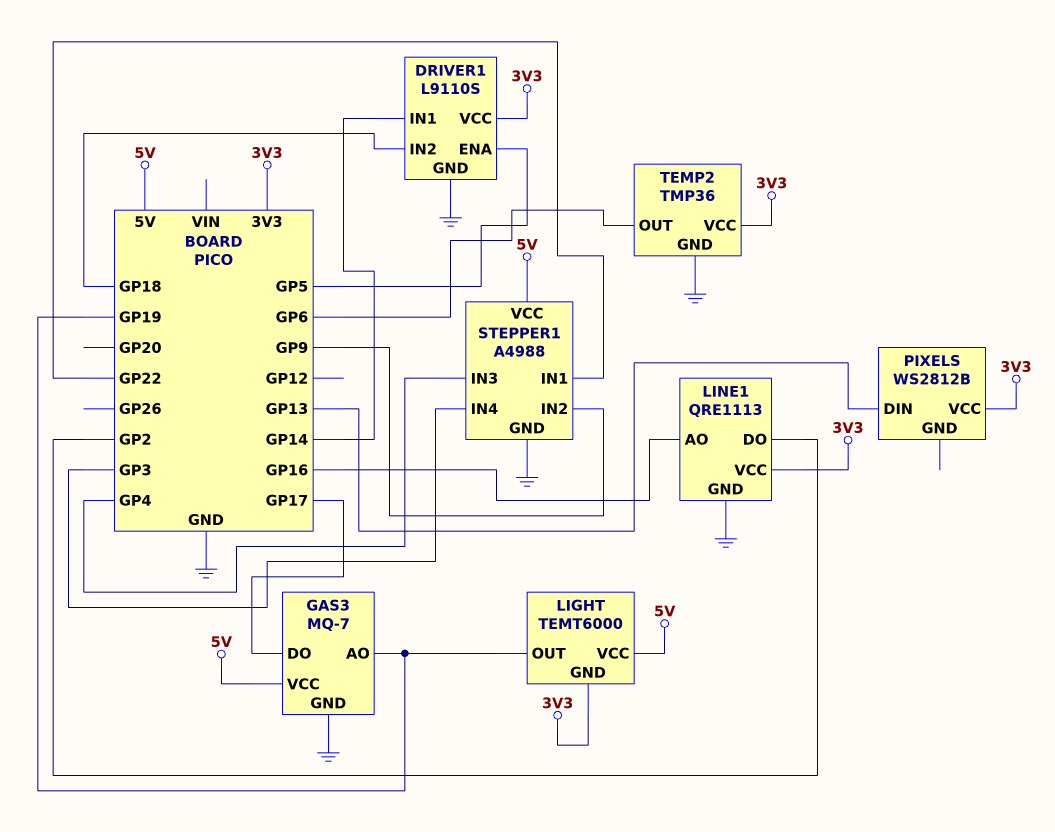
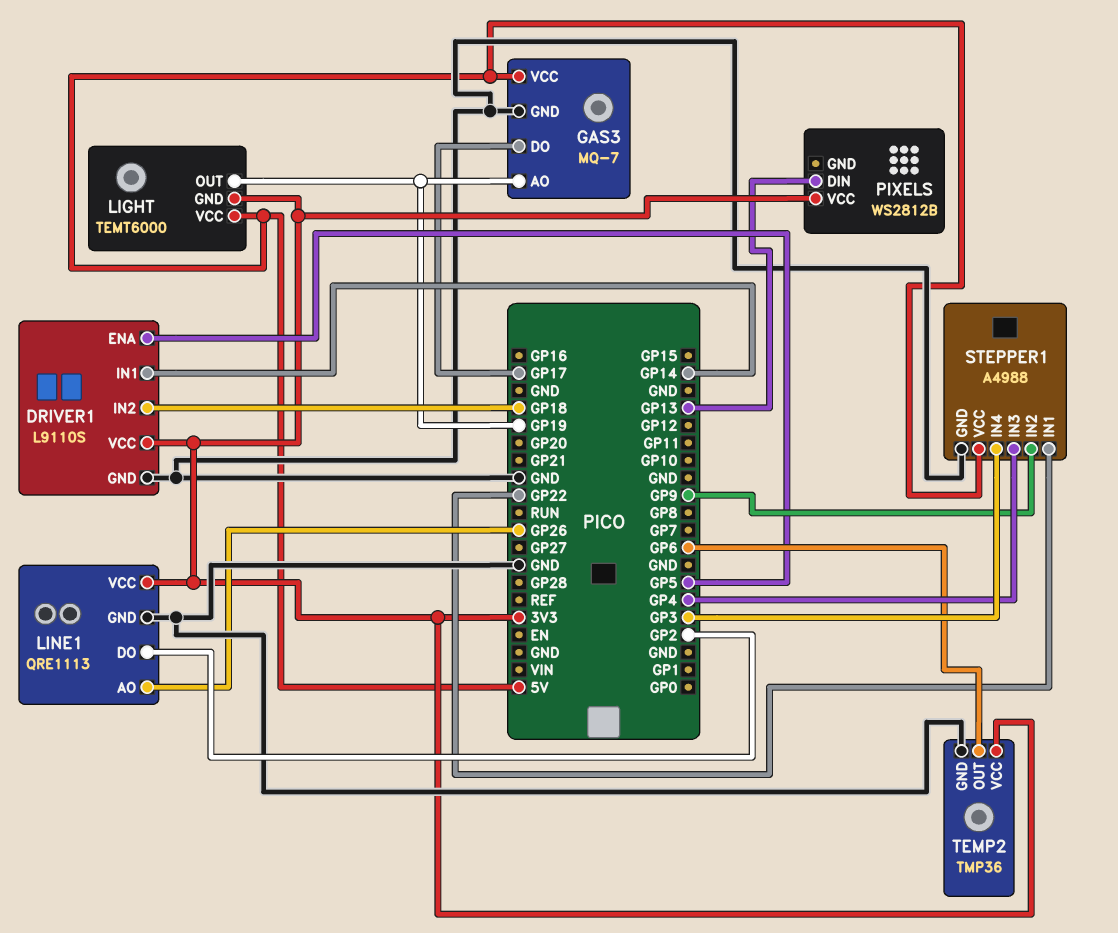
LINE1 pin AO: GP16 -> GP26

